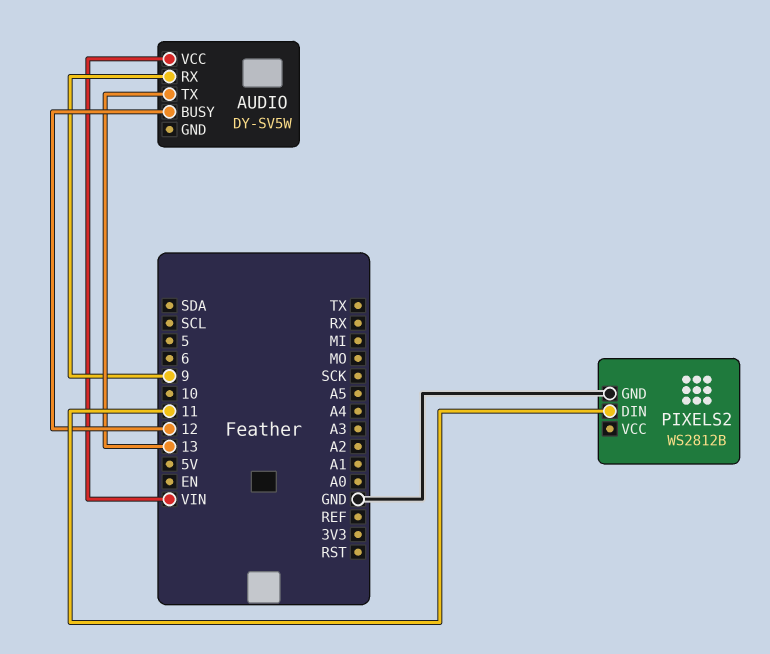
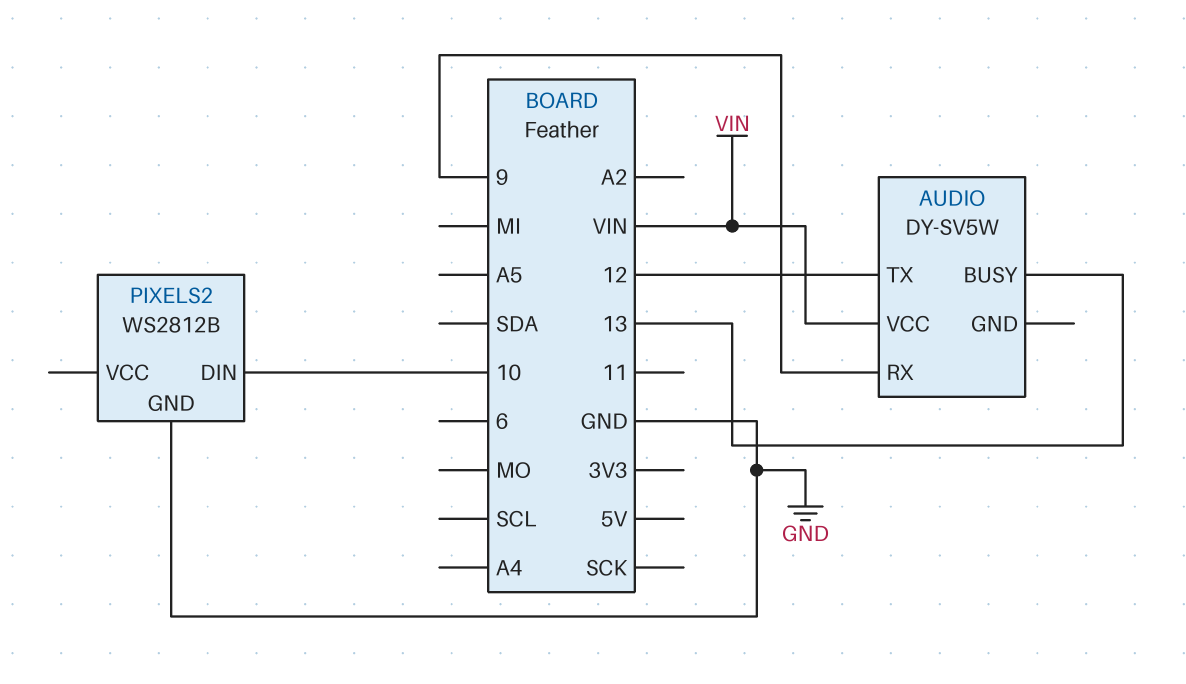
AUDIO pin BUSY: 12 -> 13
AUDIO pin TX: 13 -> 12
PIXELS2 pin DIN: 11 -> 10

